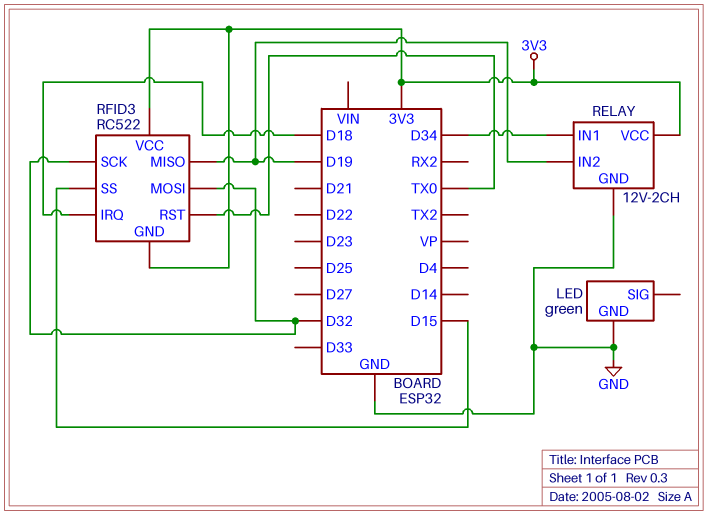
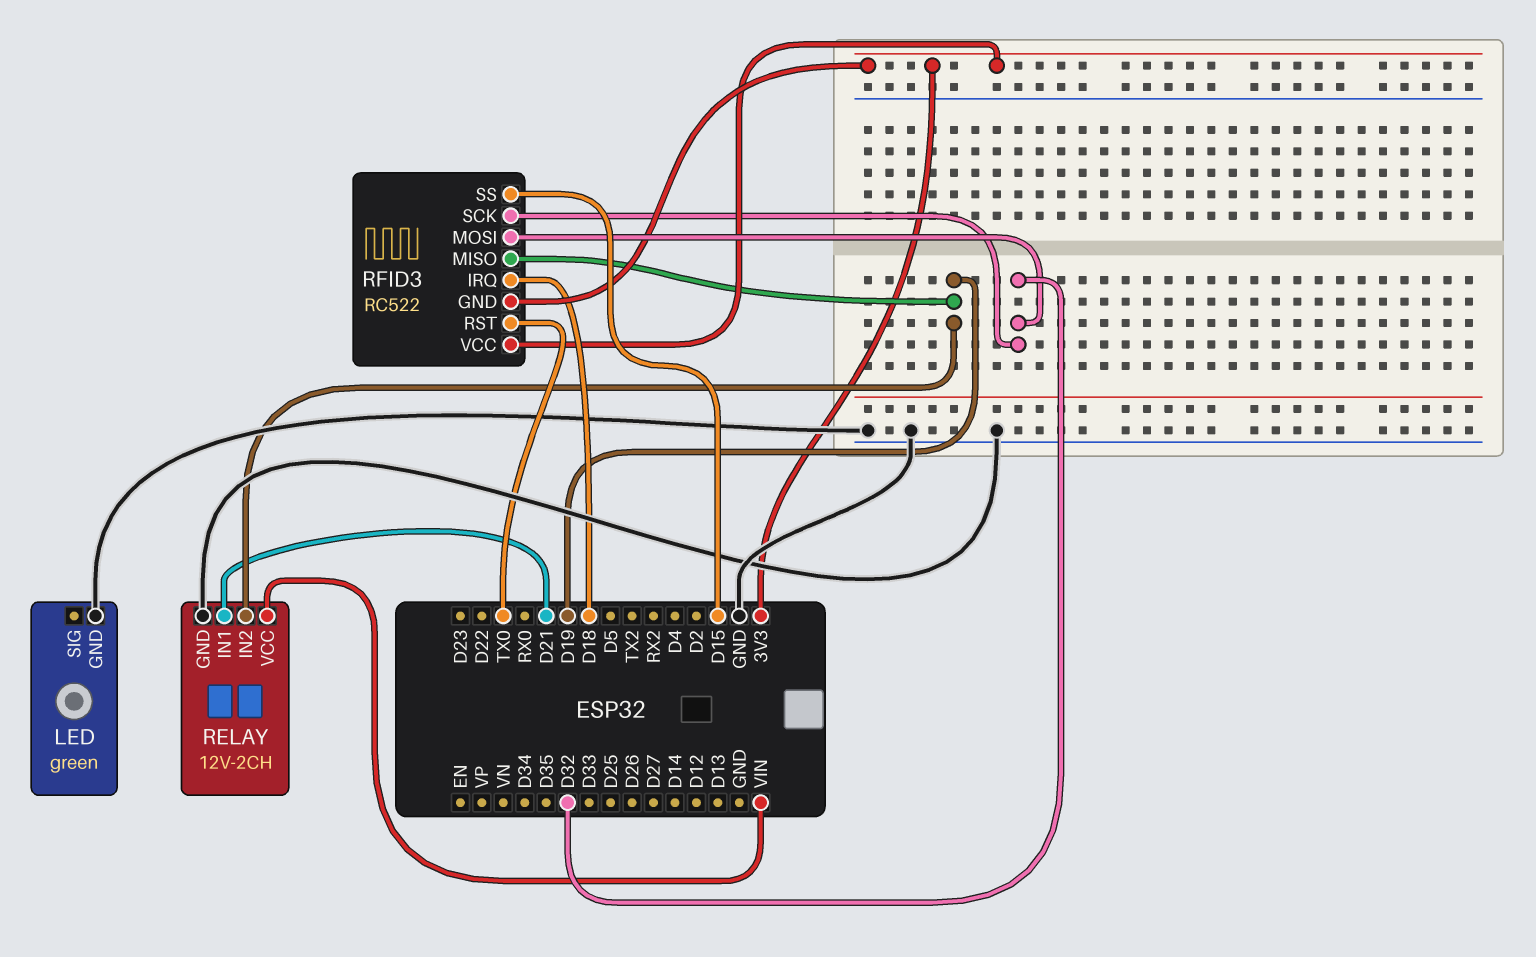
RELAY pin IN1: D34 -> D21
RELAY pin VCC: 3V3 -> VIN

